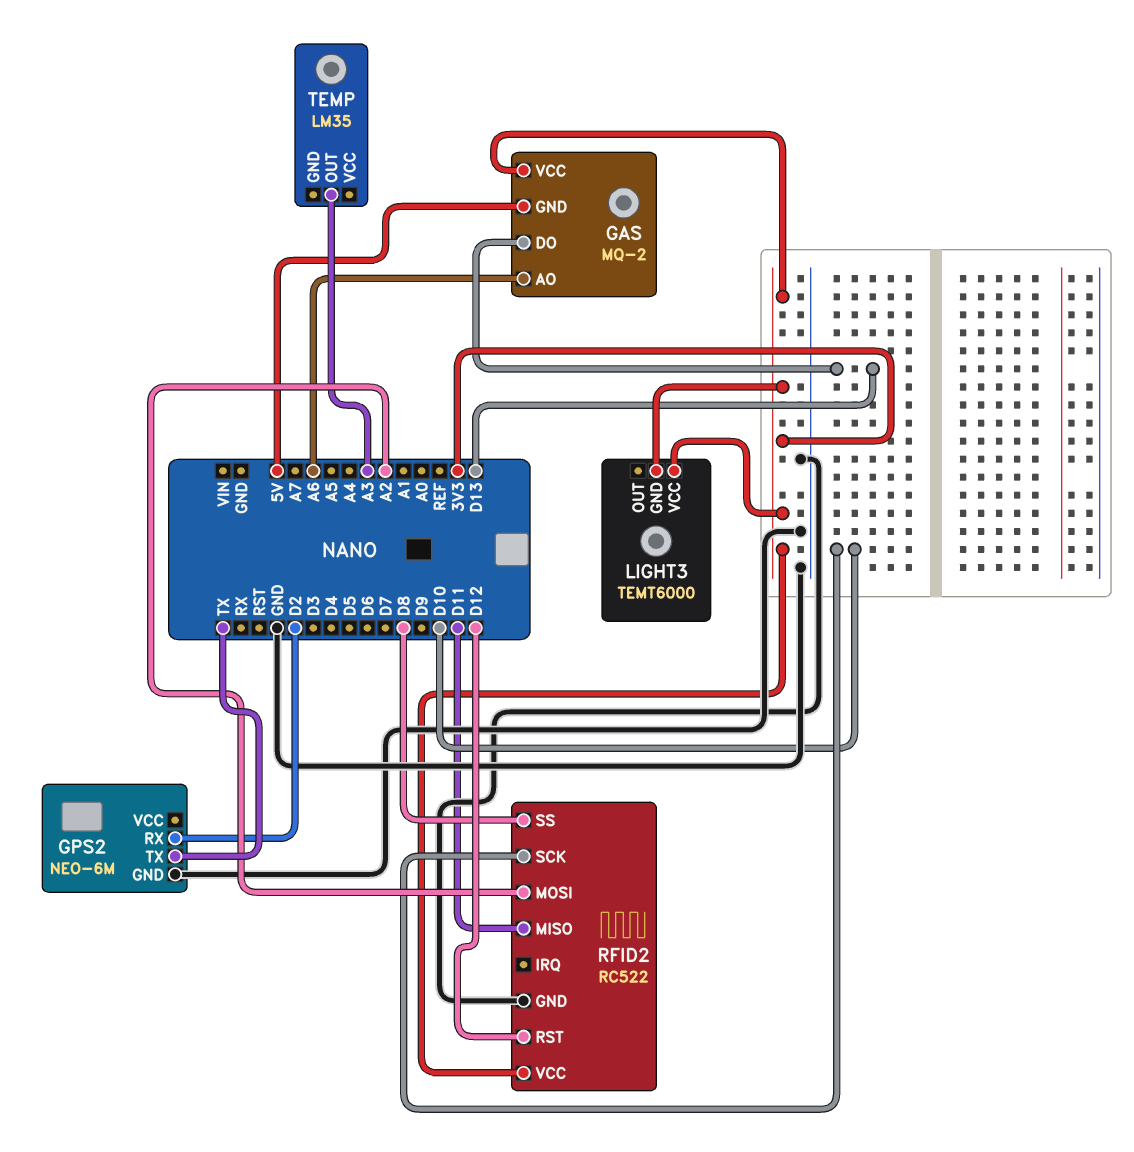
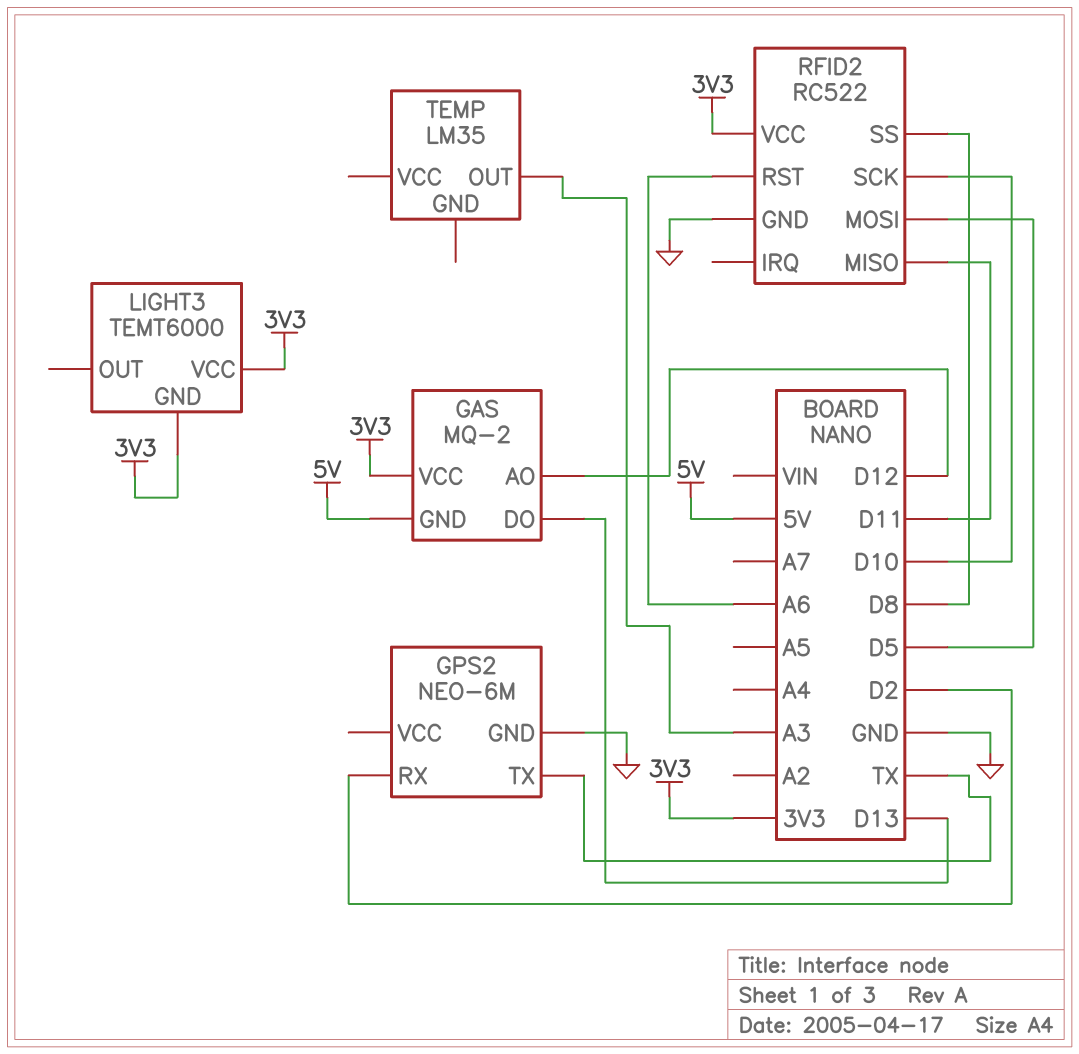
GAS pin AO: A6 -> D12
RFID2 pin MOSI: A2 -> D5
RFID2 pin RST: D12 -> A6

